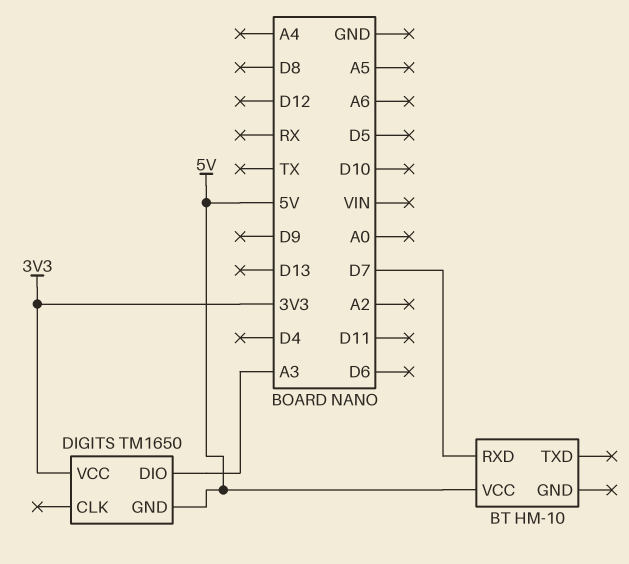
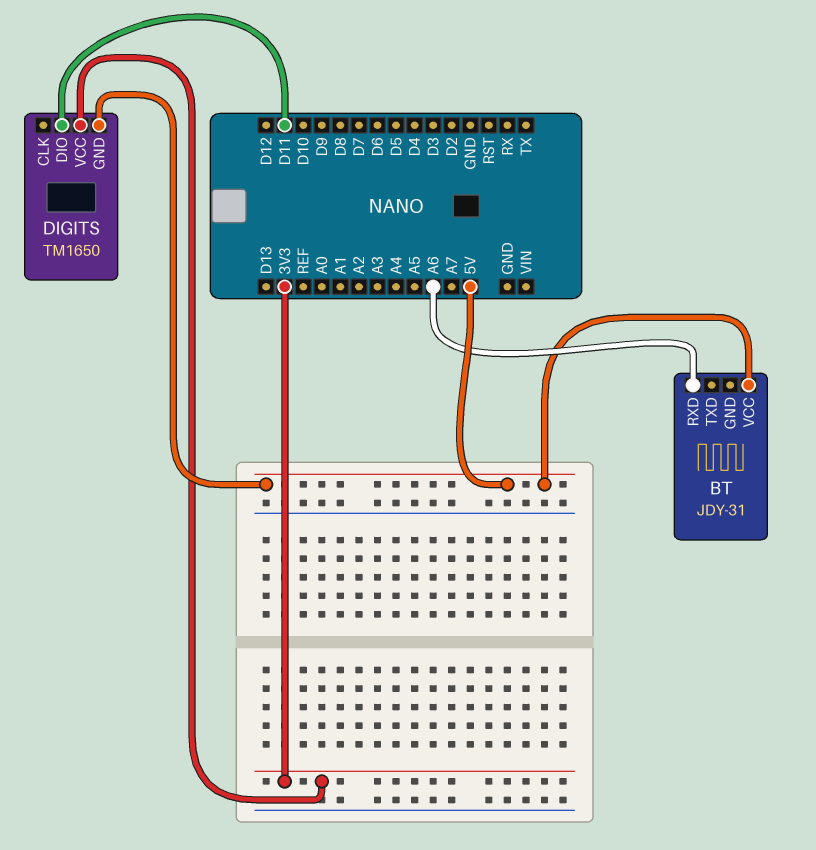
BT: HM-10 -> JDY-31
BT pin RXD: D7 -> A6
DIGITS pin DIO: A3 -> D11

